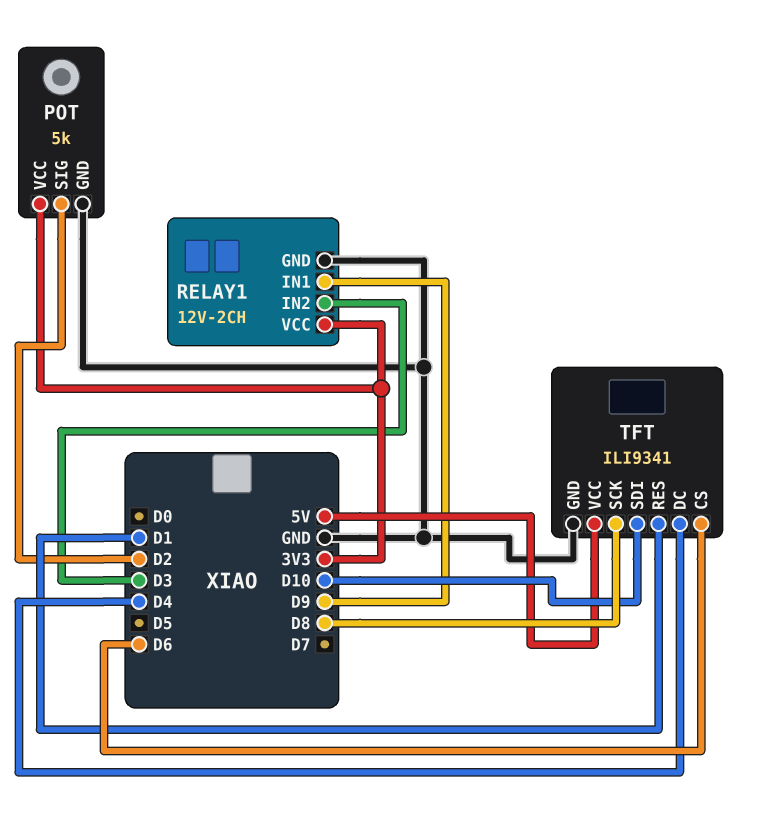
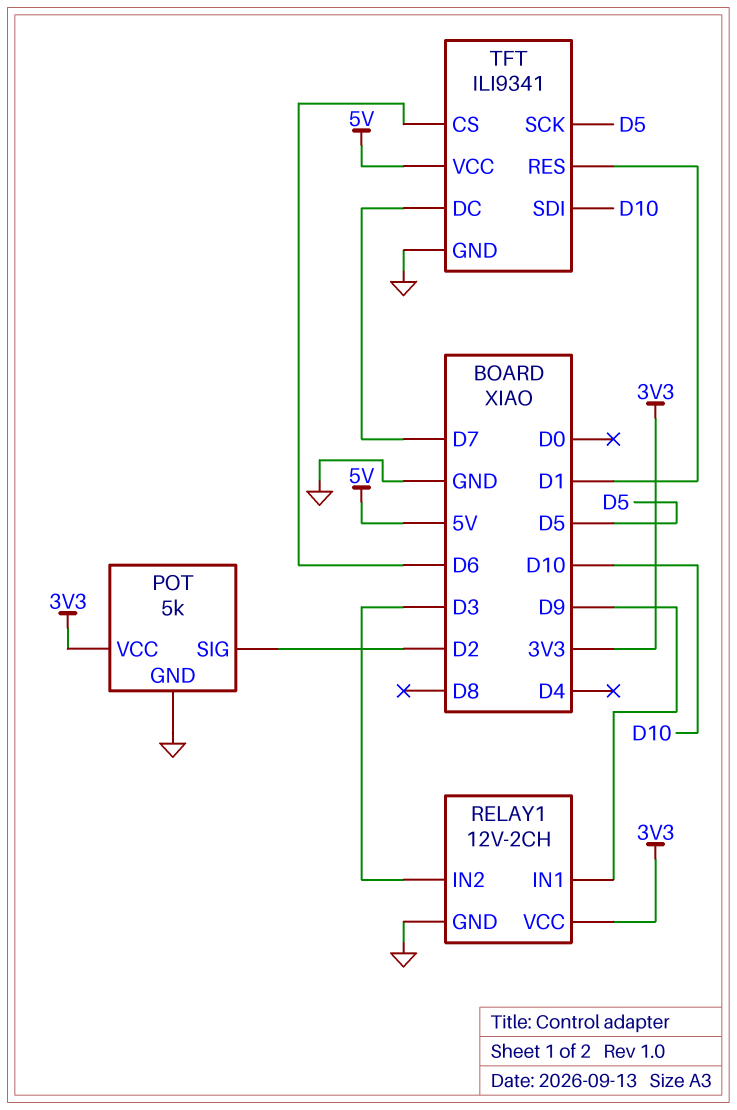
TFT pin DC: D4 -> D7
TFT pin SCK: D8 -> D5

